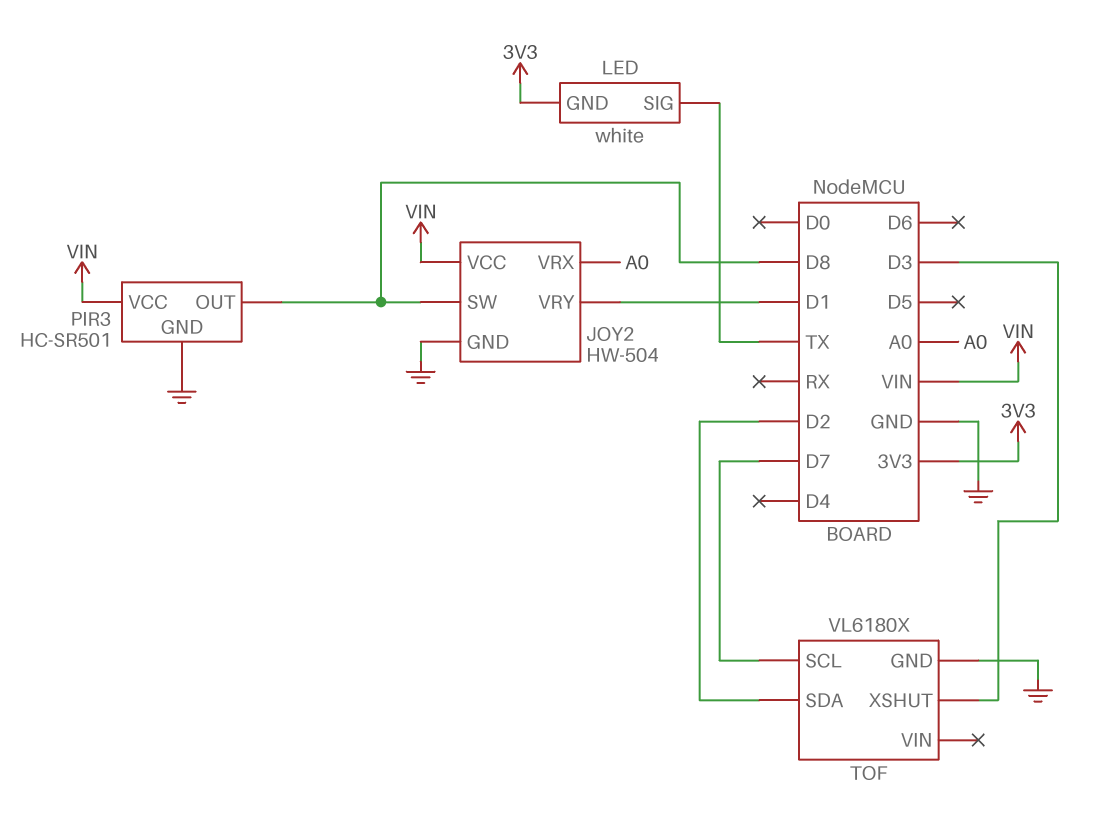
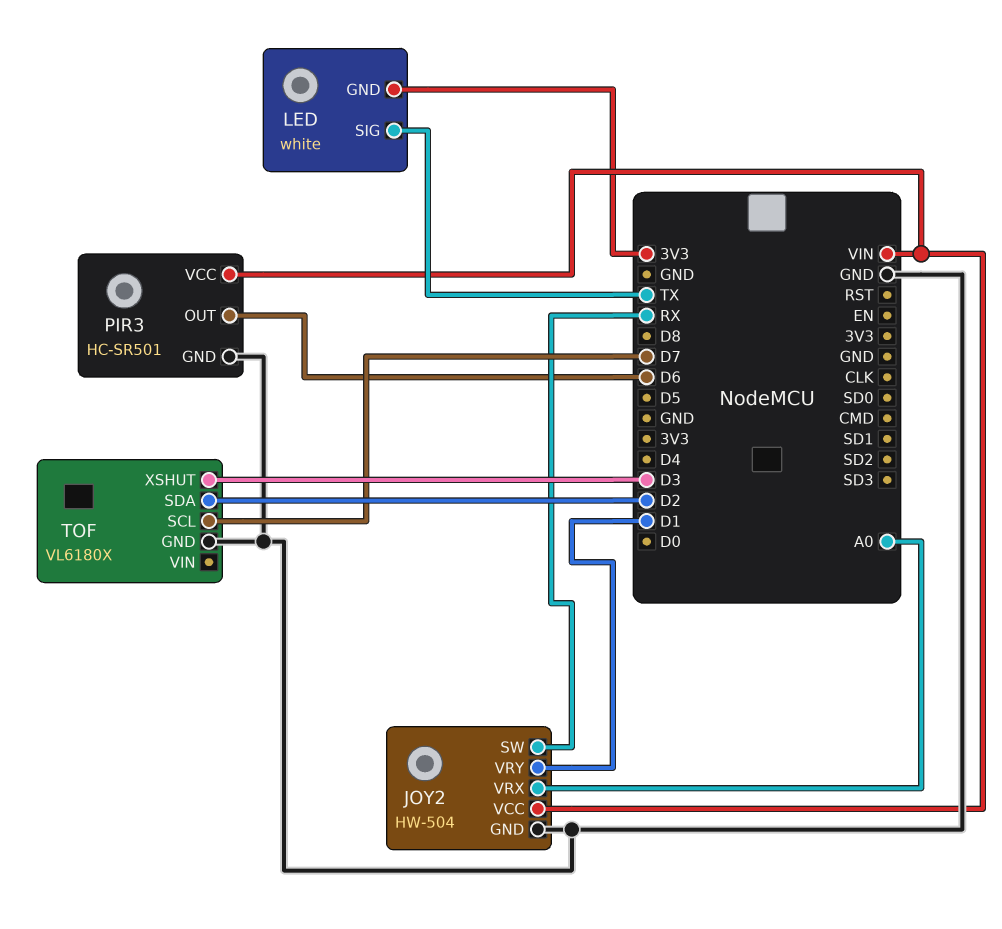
JOY2 pin SW: D8 -> RX
PIR3 pin OUT: D8 -> D6

